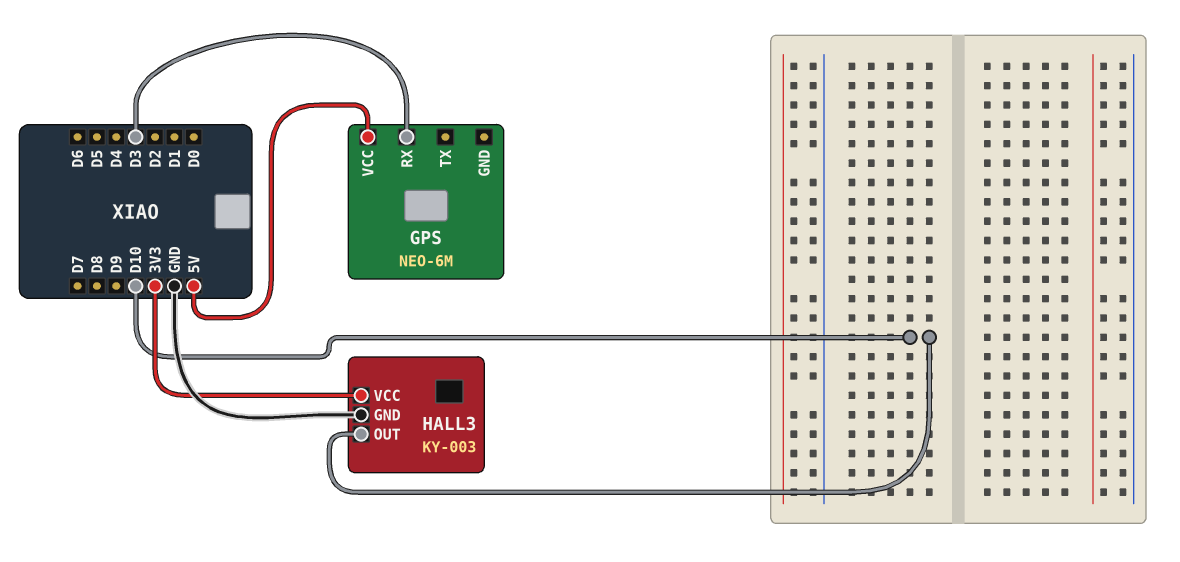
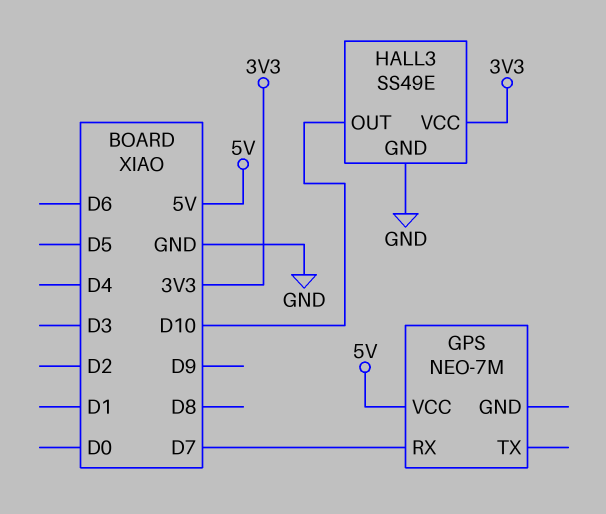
GPS: NEO-6M -> NEO-7M
GPS pin RX: D3 -> D7
HALL3: KY-003 -> SS49E

